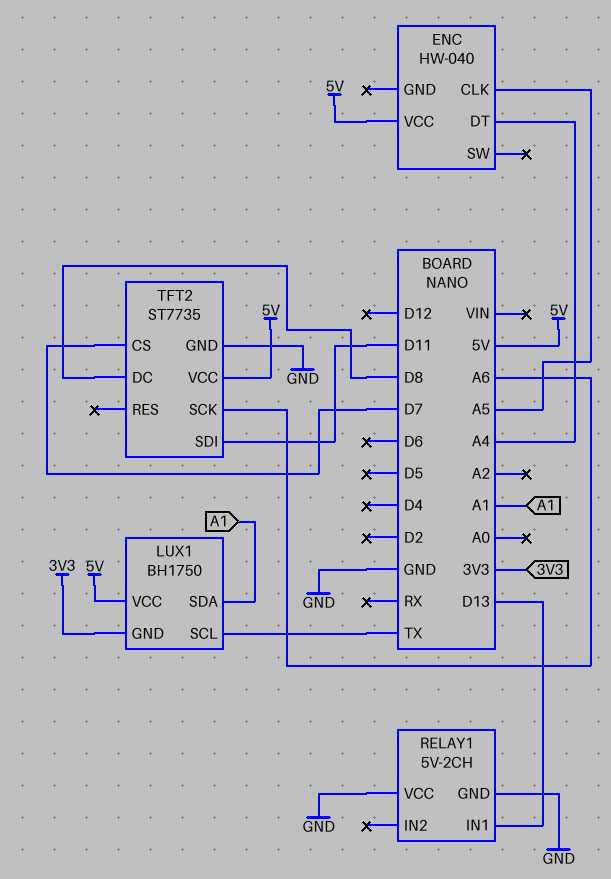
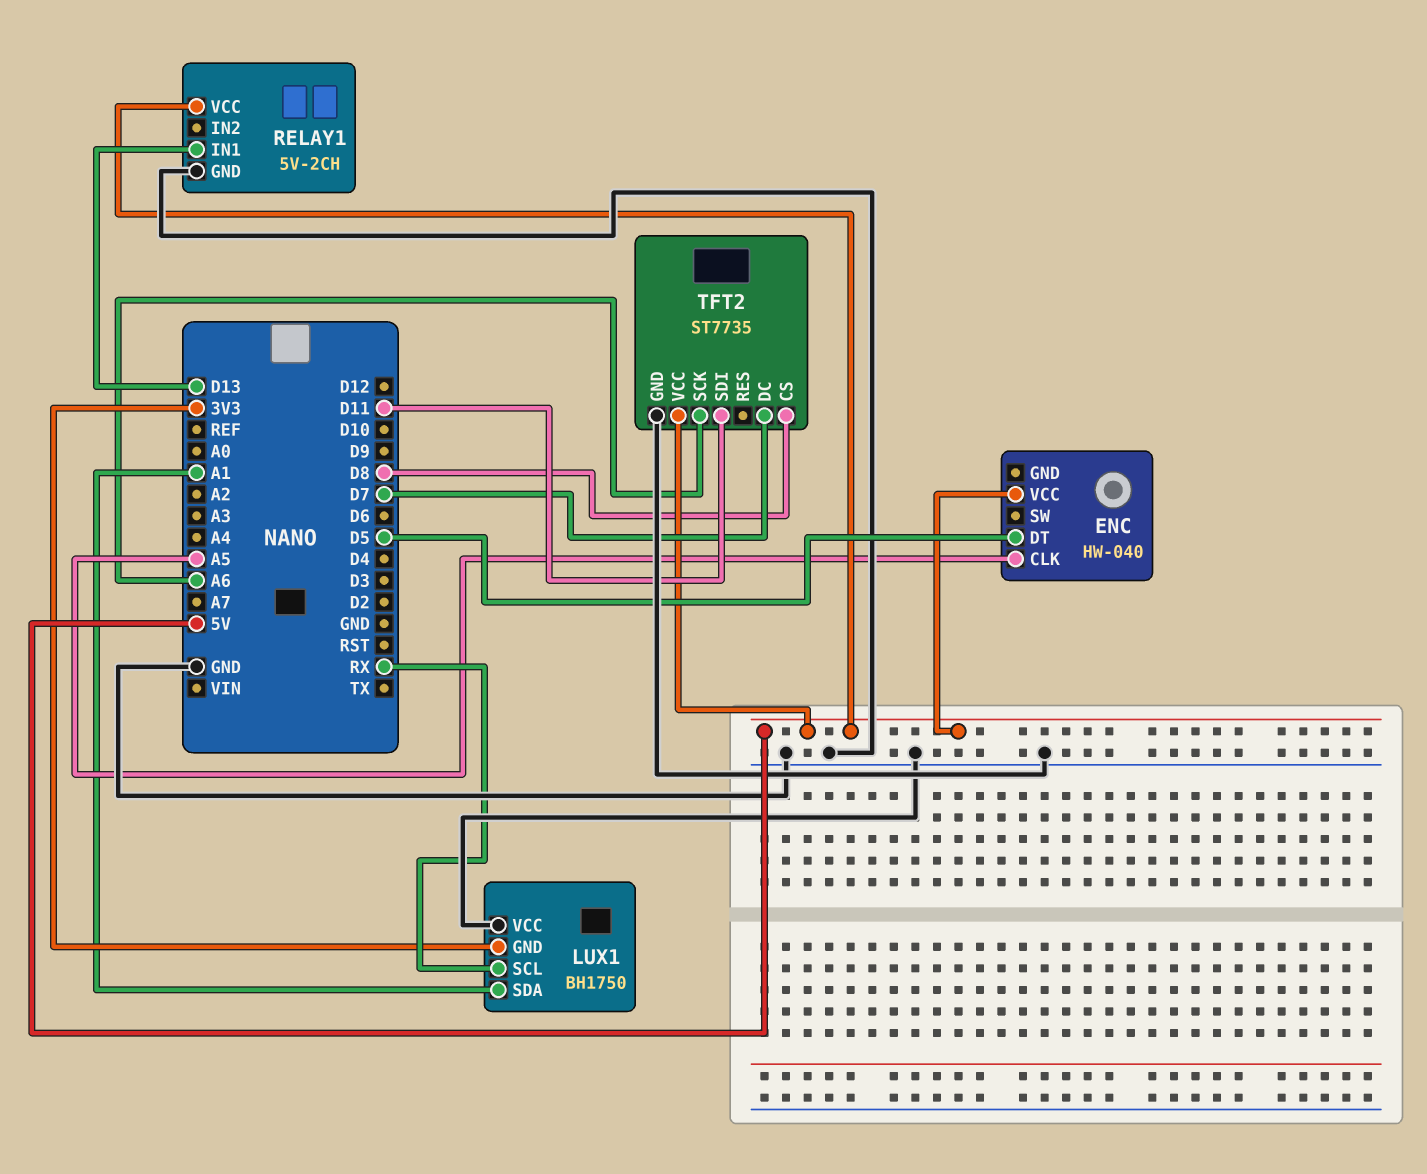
ENC pin DT: A4 -> D5
LUX1 pin SCL: TX -> RX
LUX1 pin VCC: 5V -> GND
RELAY1 pin VCC: GND -> 5V
TFT2 pin CS: D7 -> D8
TFT2 pin DC: D8 -> D7

